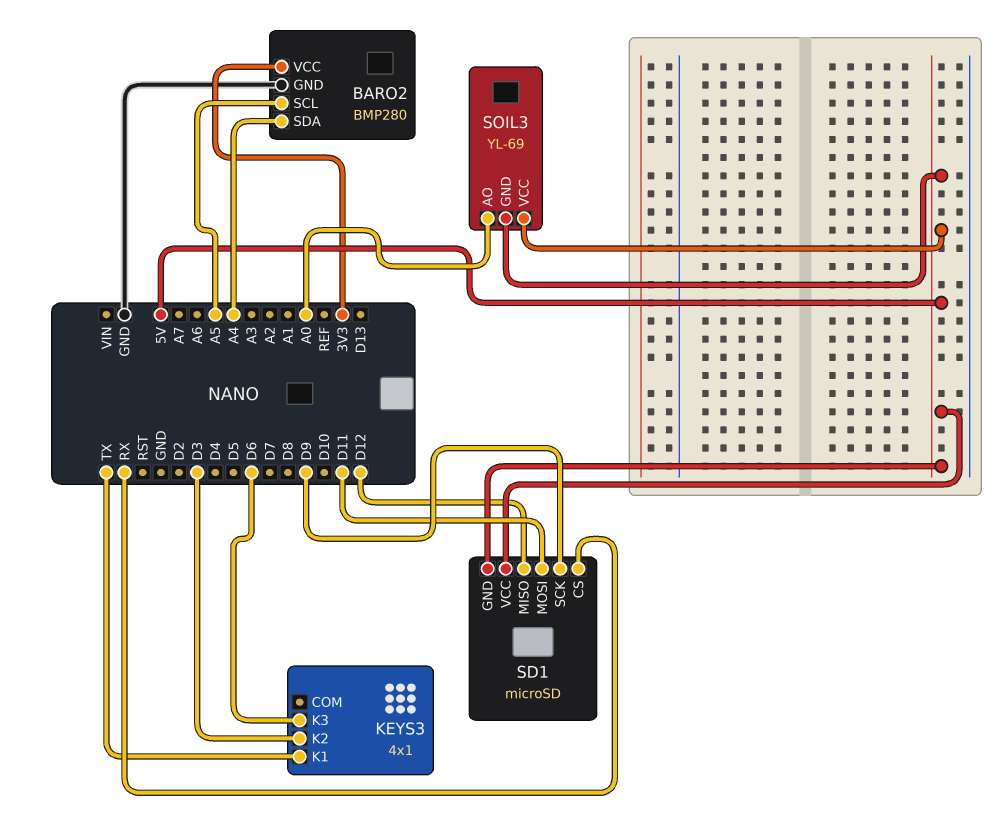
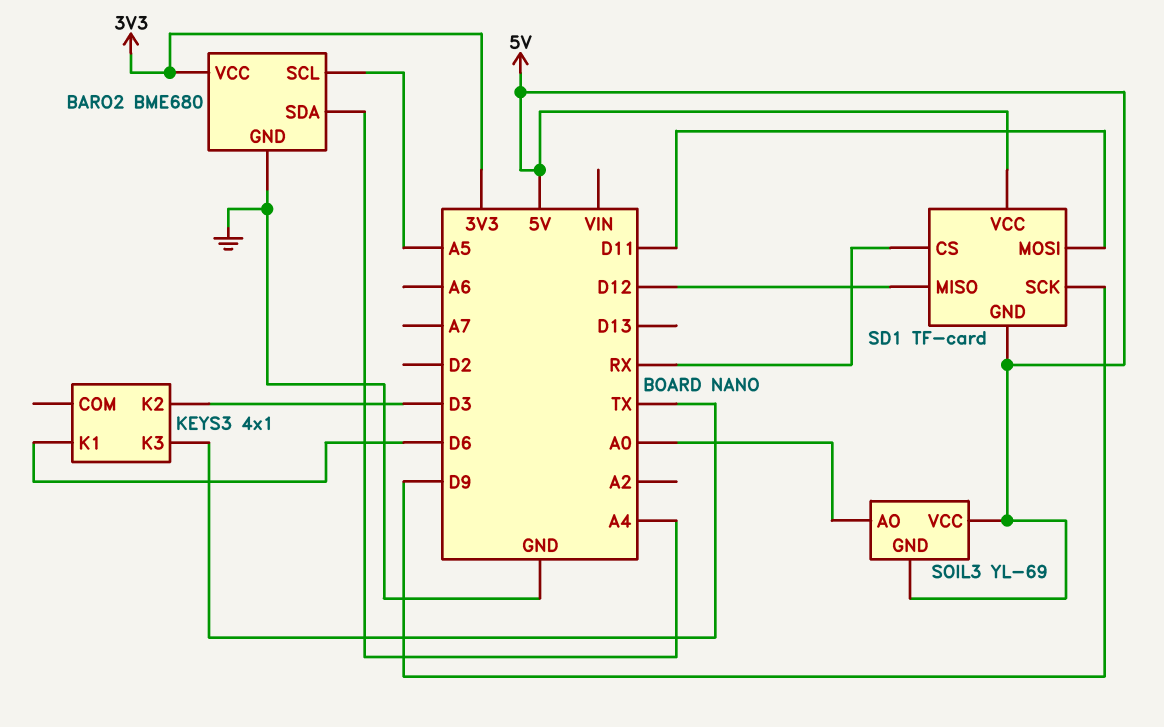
BARO2: BMP280 -> BME680
KEYS3 pin K1: TX -> D6
KEYS3 pin K3: D6 -> TX
SD1: microSD -> TF-card

